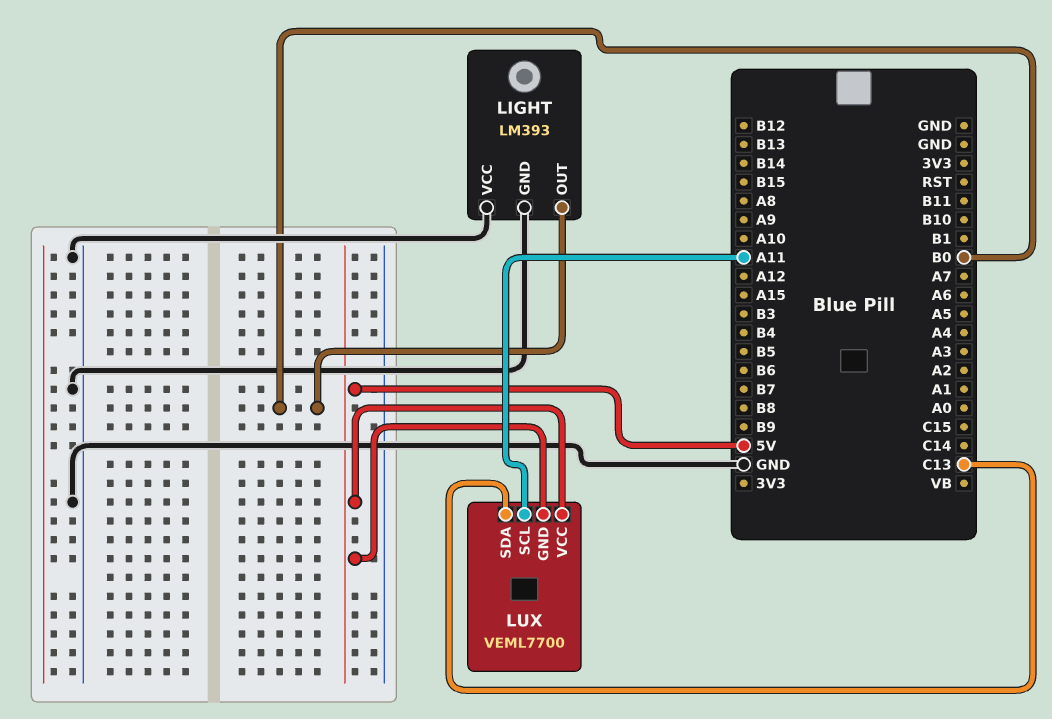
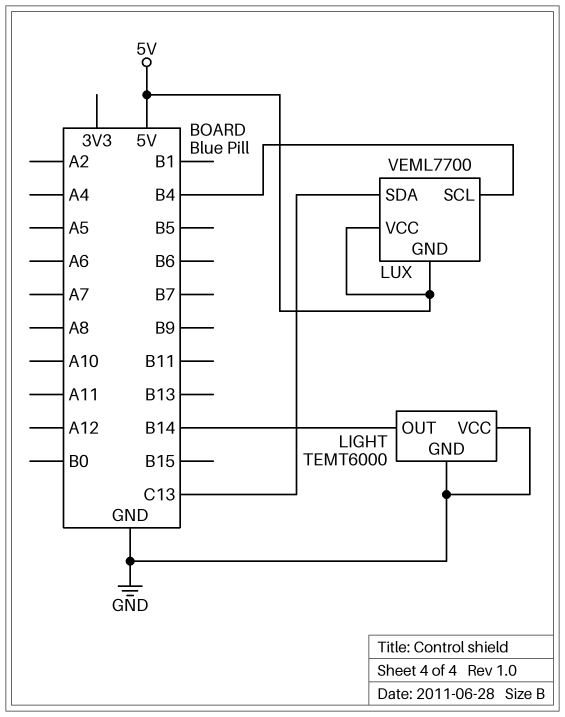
LIGHT: LM393 -> TEMT6000
LIGHT pin OUT: B0 -> B14
LUX pin SCL: A11 -> B4

